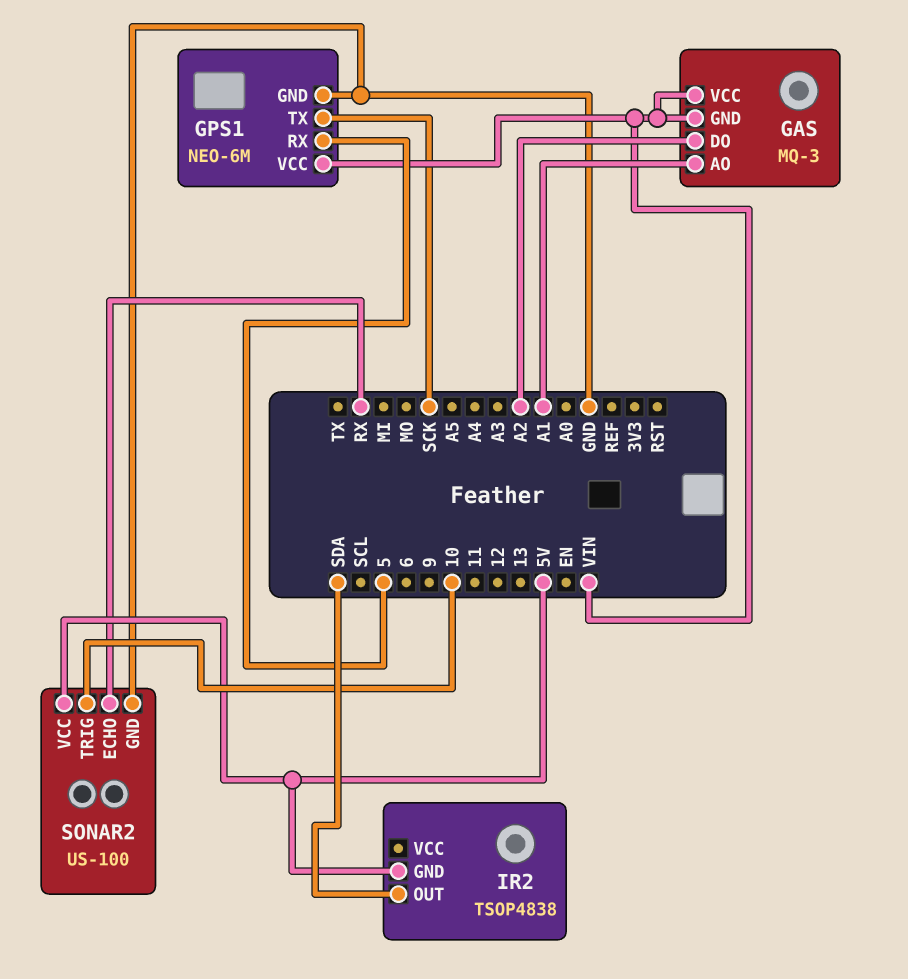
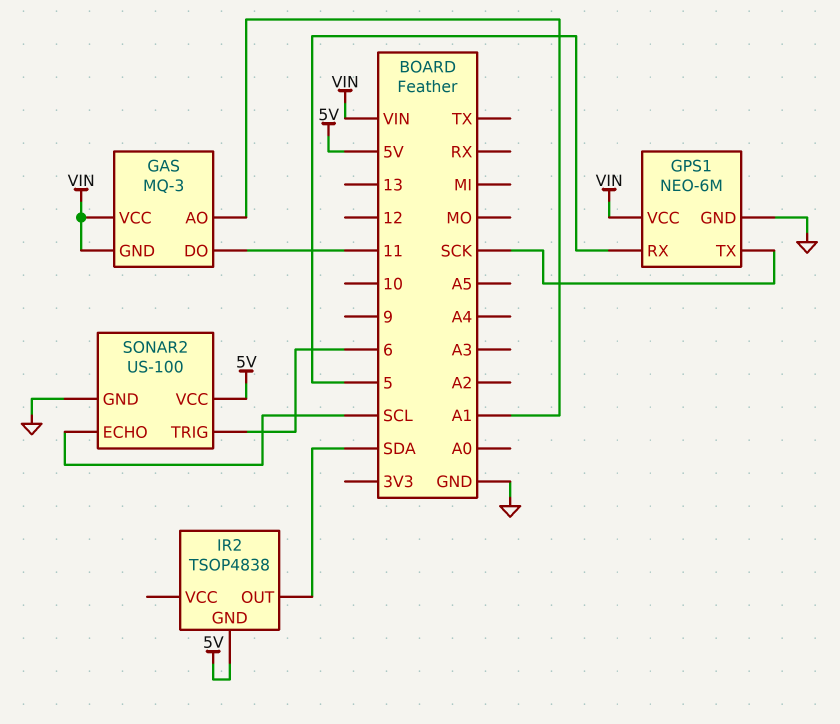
GAS pin DO: A2 -> 11
SONAR2 pin ECHO: RX -> SCL
SONAR2 pin TRIG: 10 -> 6

